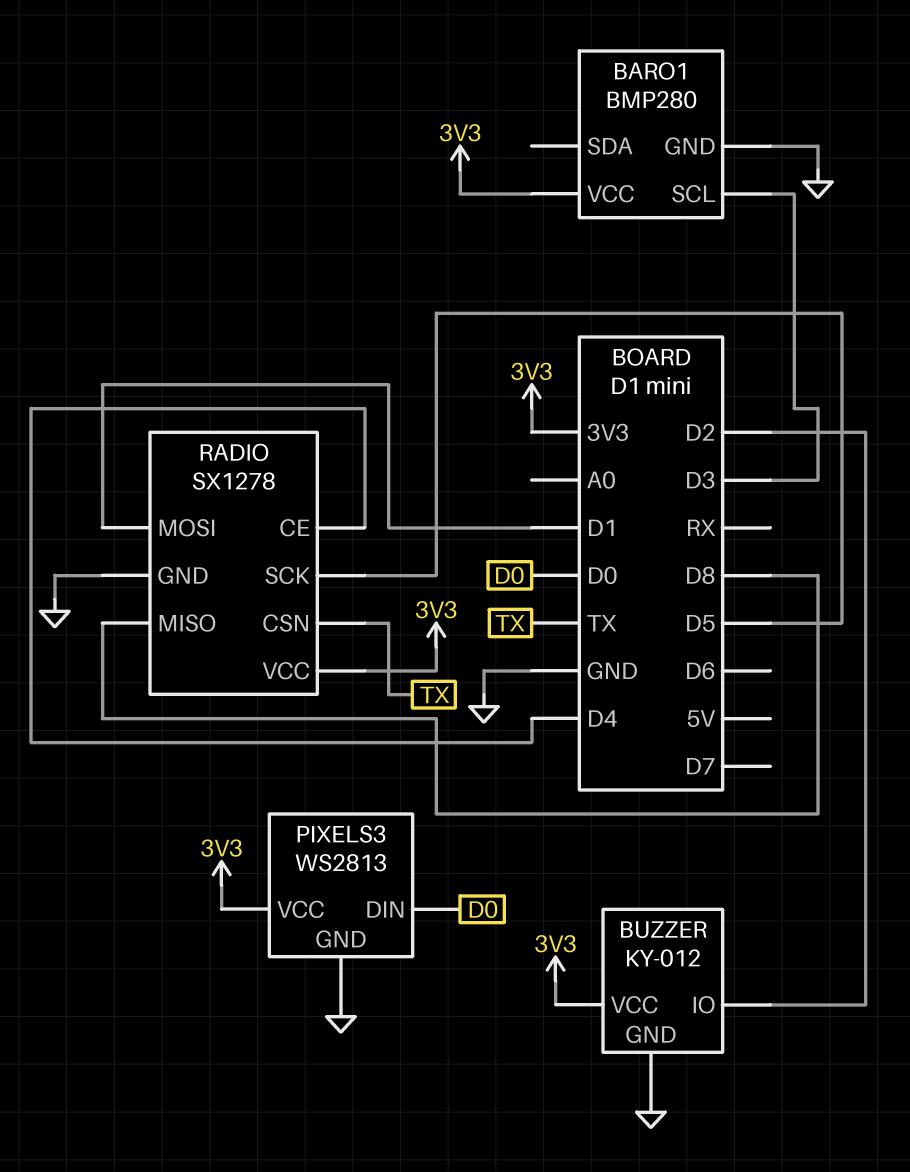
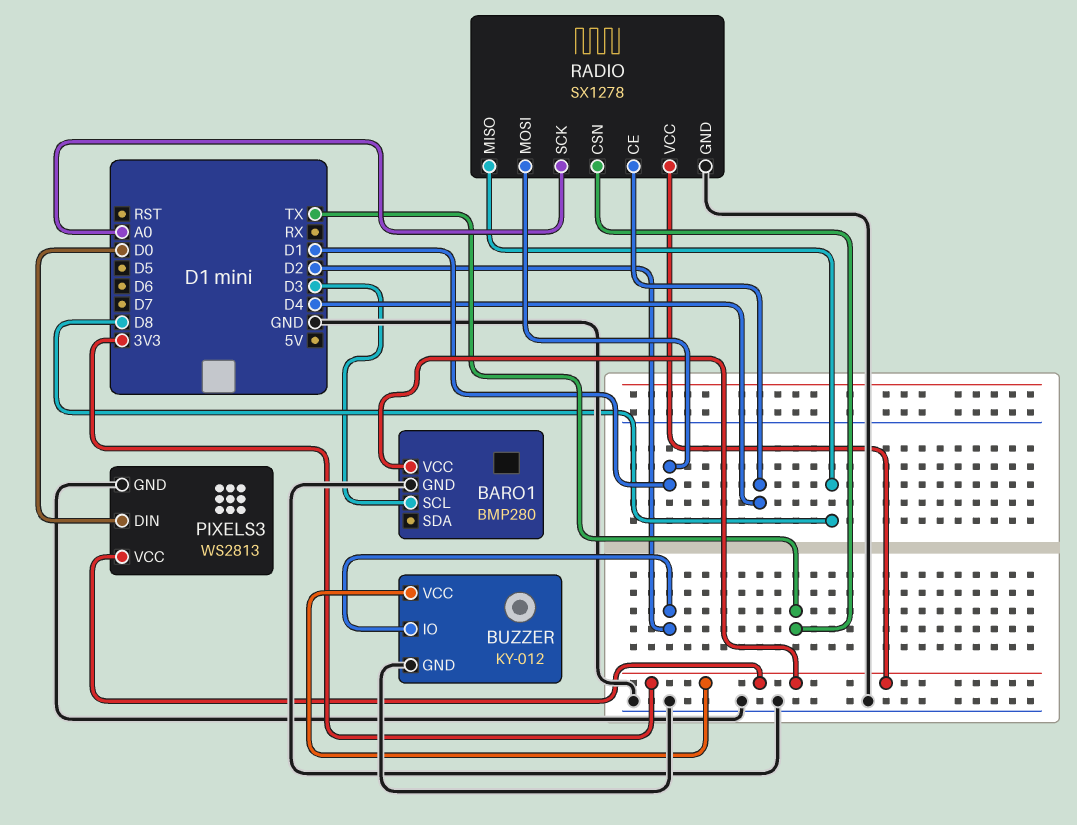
RADIO pin SCK: D5 -> A0

